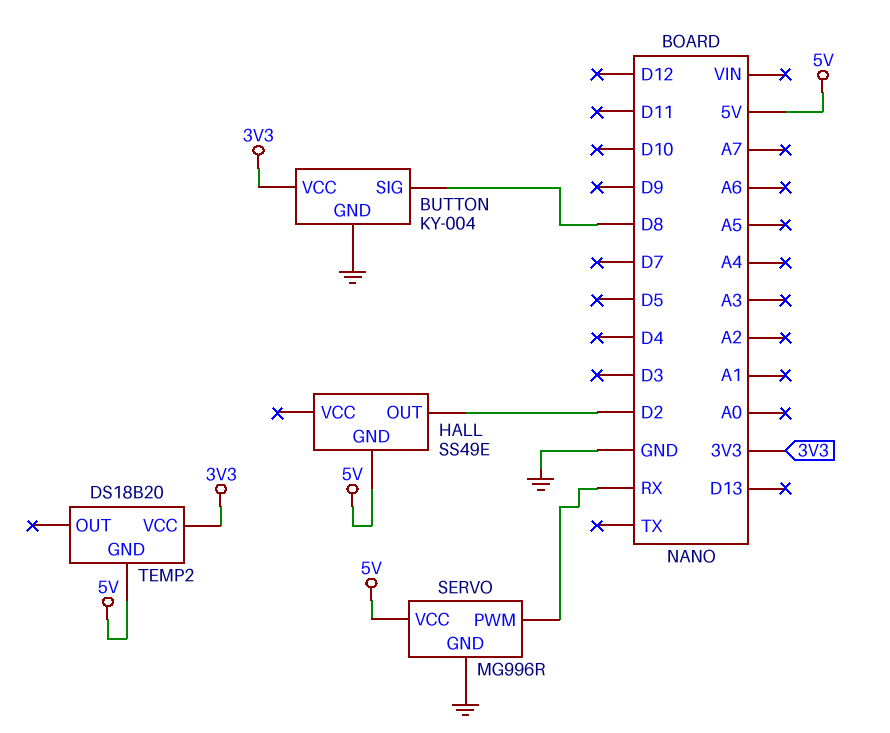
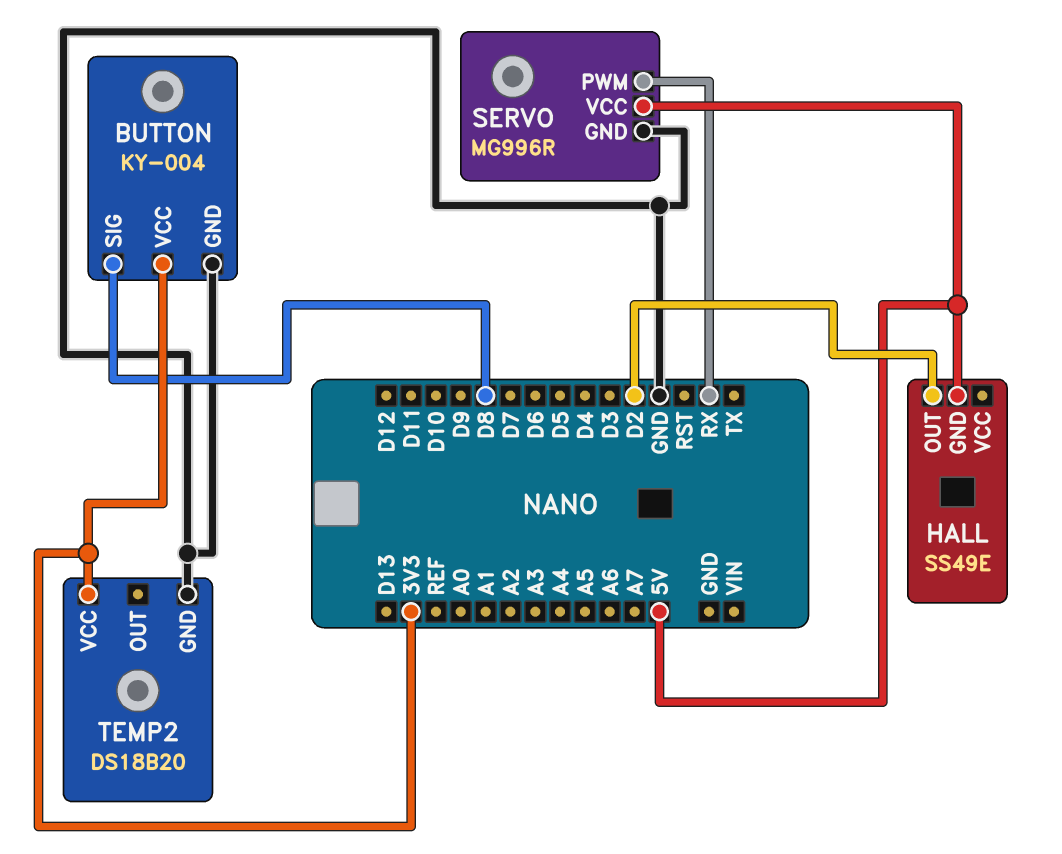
TEMP2 pin GND: 5V -> GND

